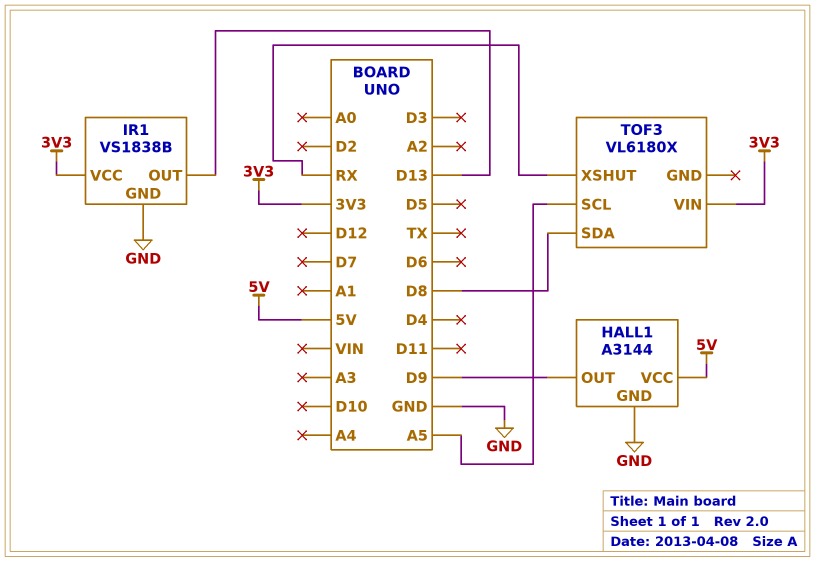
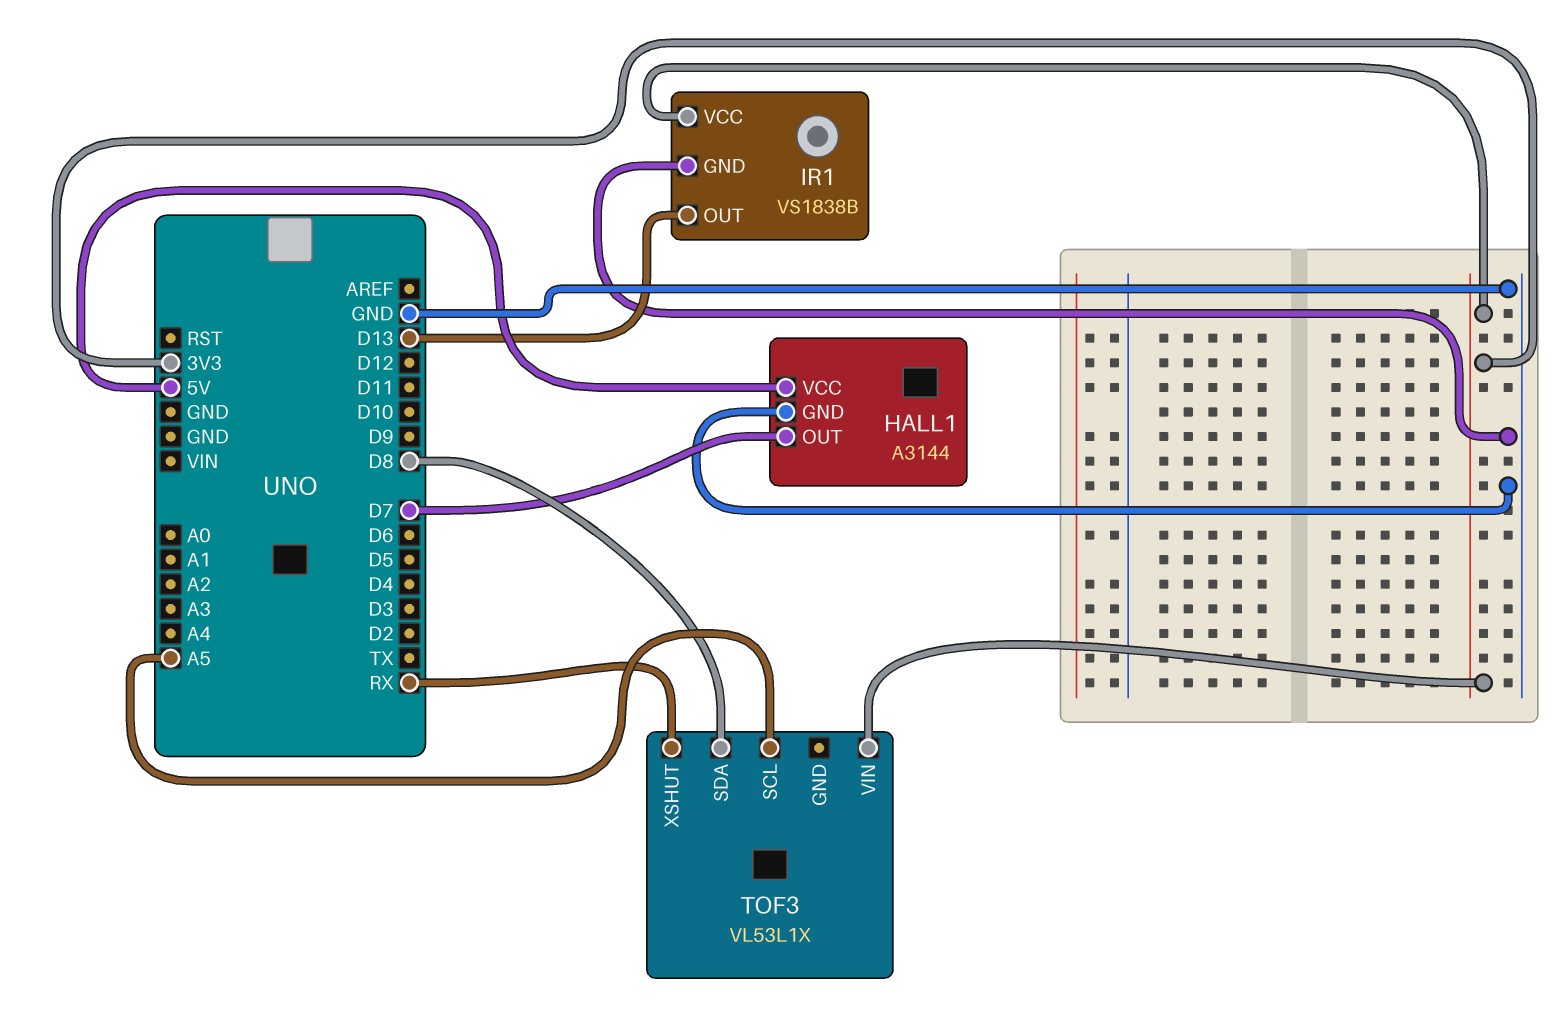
HALL1 pin OUT: D9 -> D7
TOF3: VL6180X -> VL53L1X

